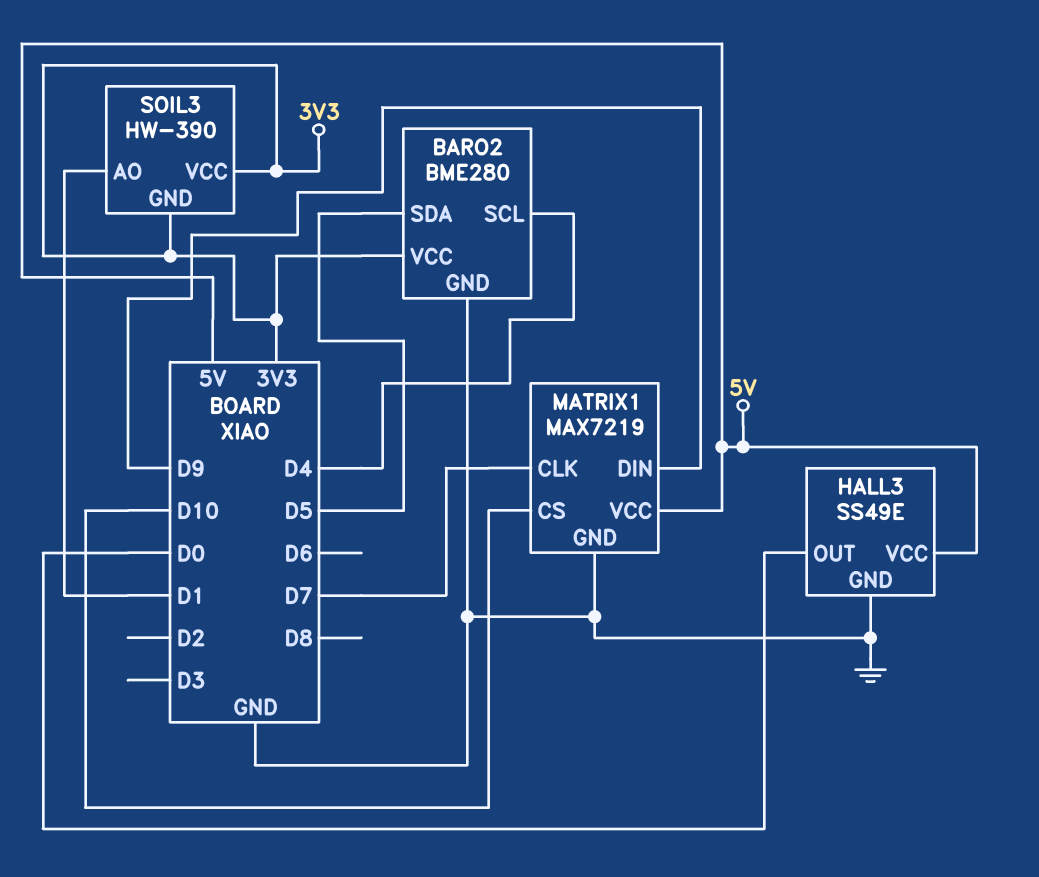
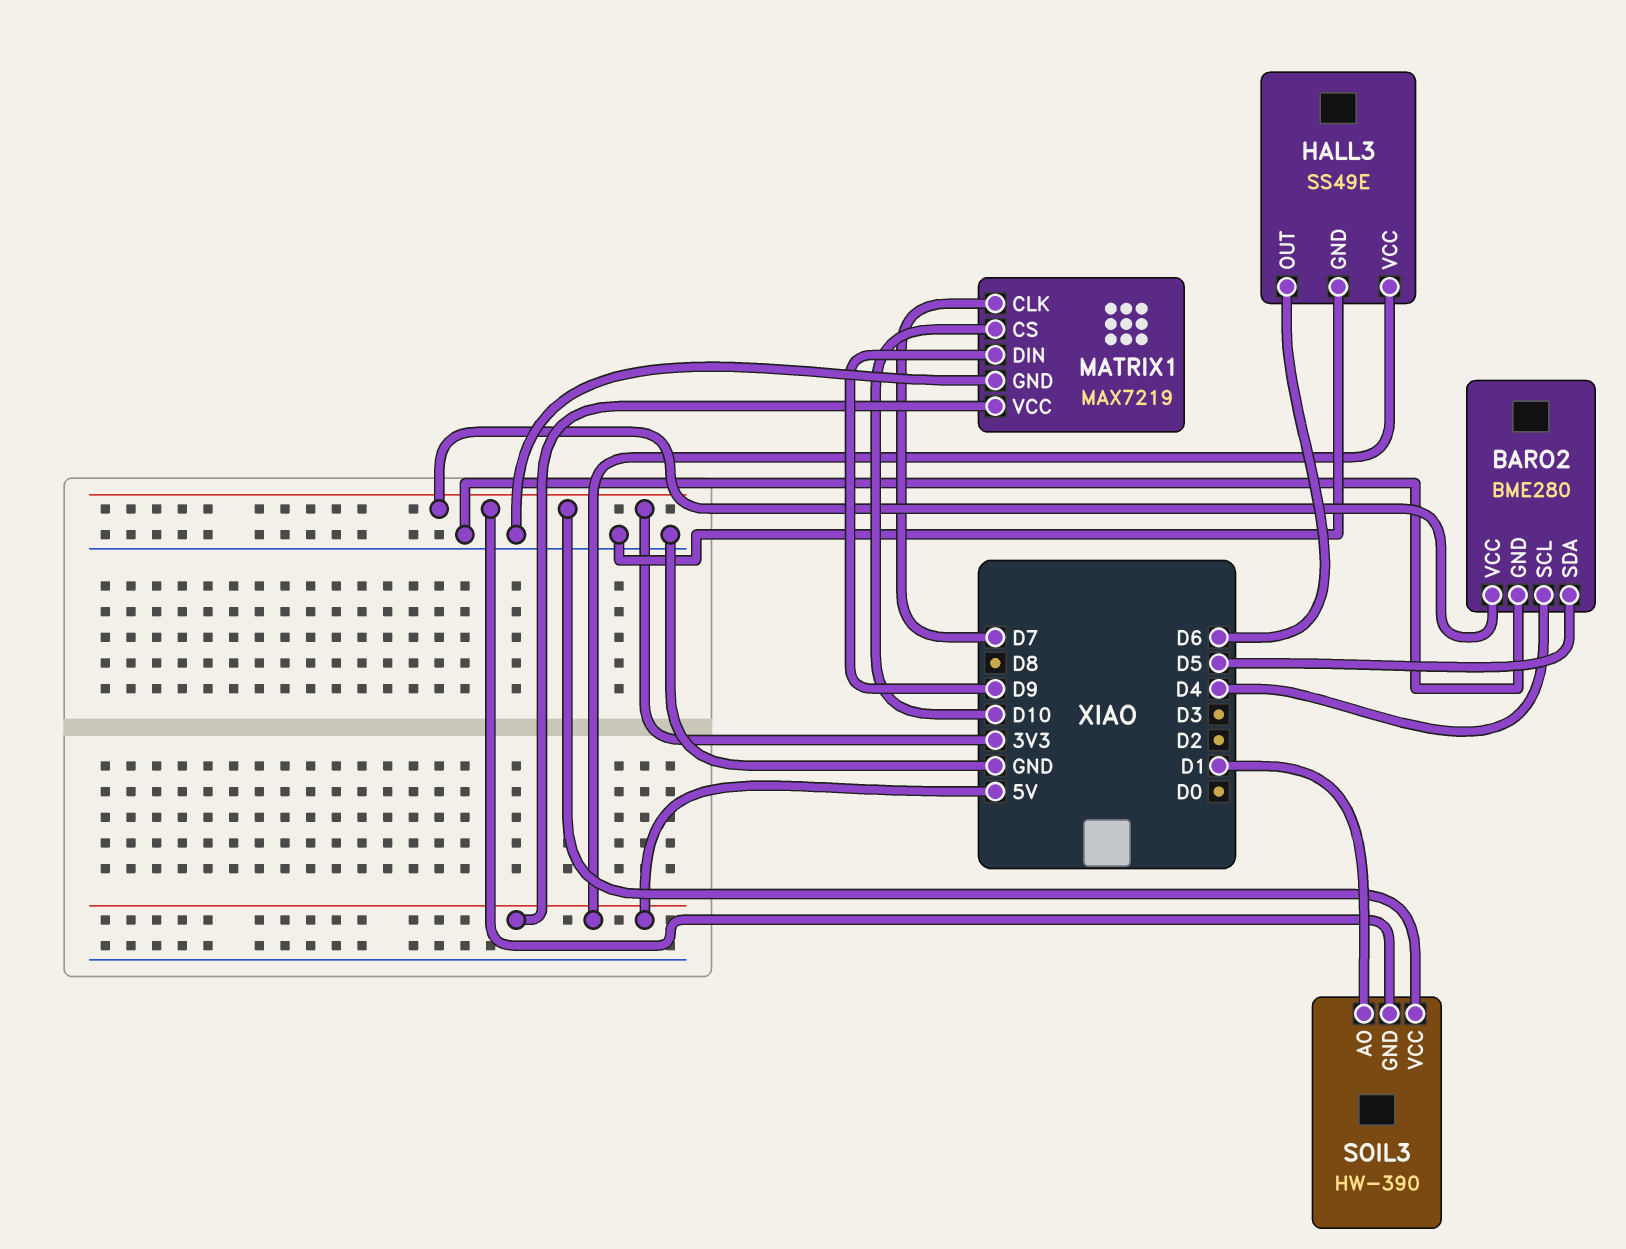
HALL3 pin OUT: D0 -> D6

